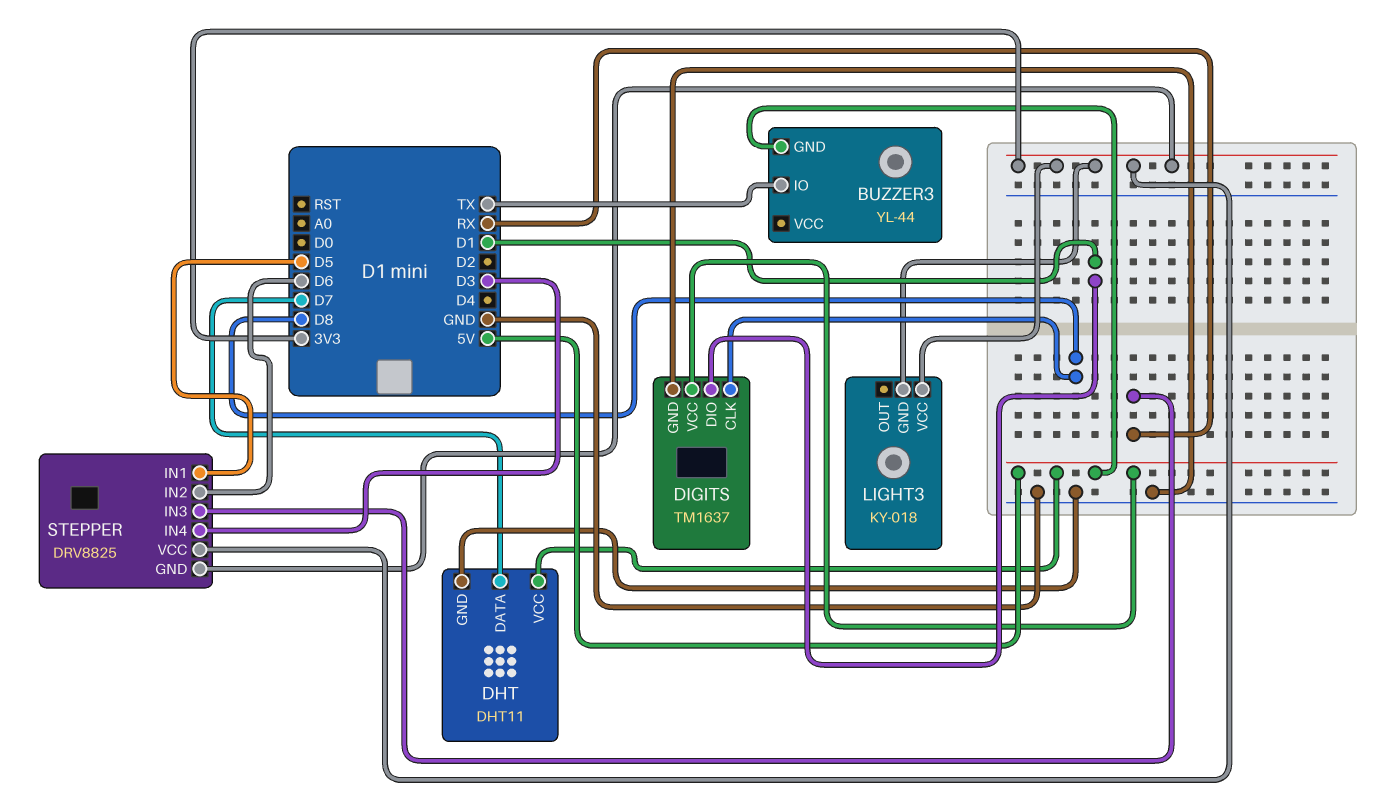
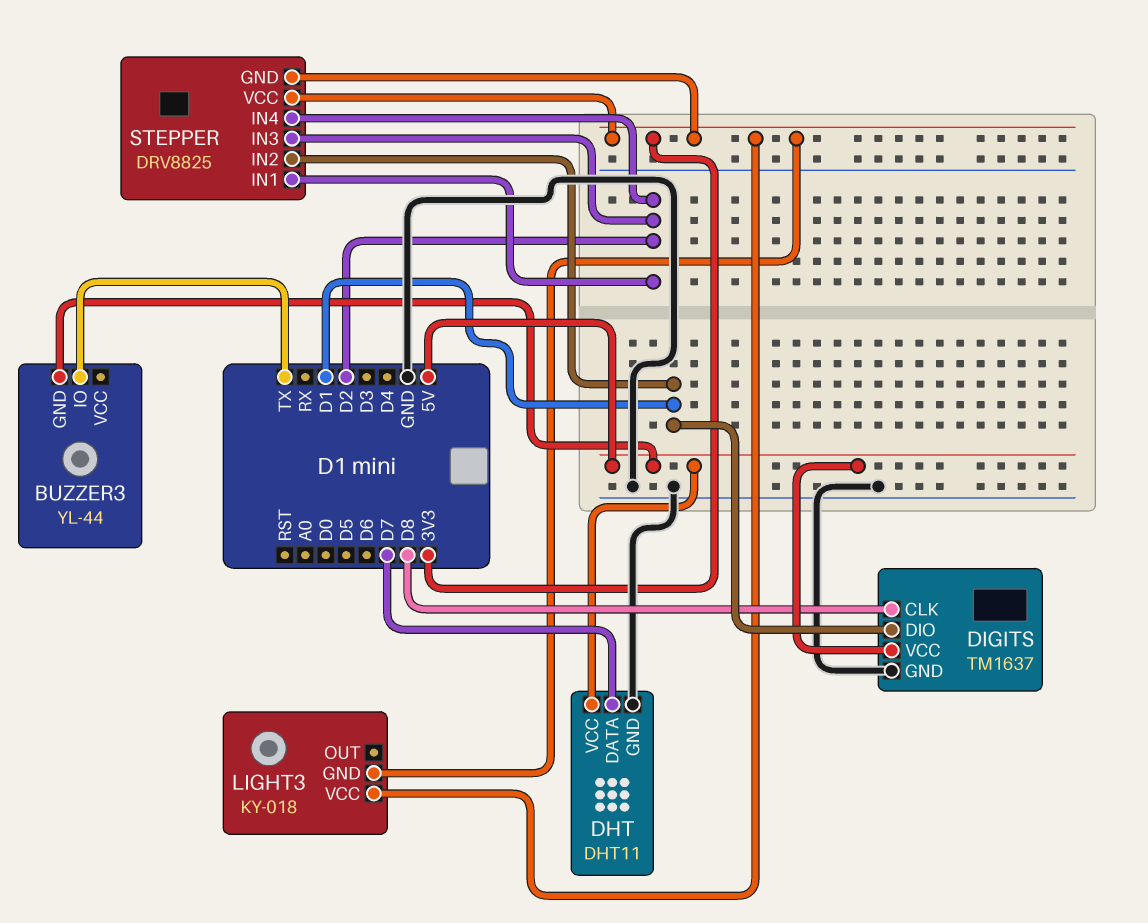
STEPPER pin IN1: D5 -> D2
STEPPER pin IN2: D6 -> D1
STEPPER pin IN3: RX -> D2
STEPPER pin IN4: D3 -> D2

